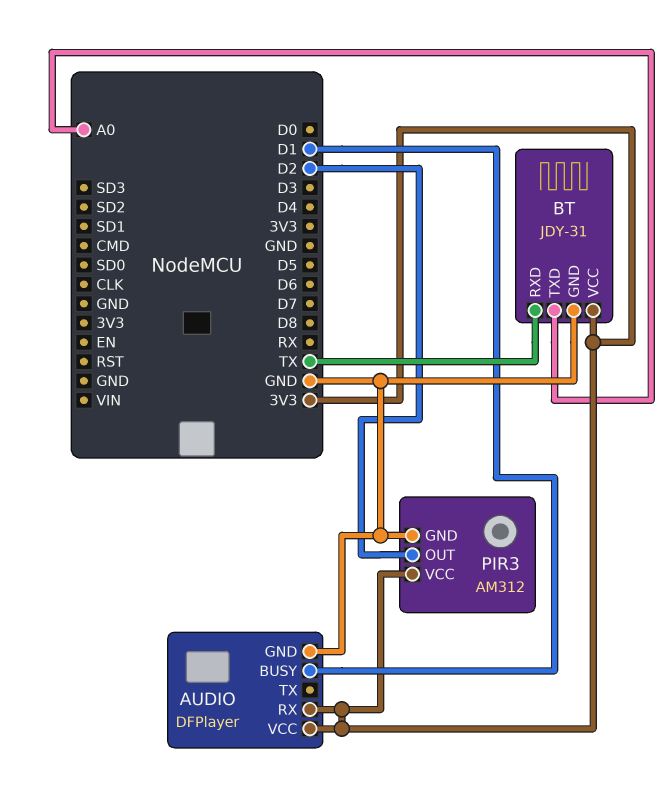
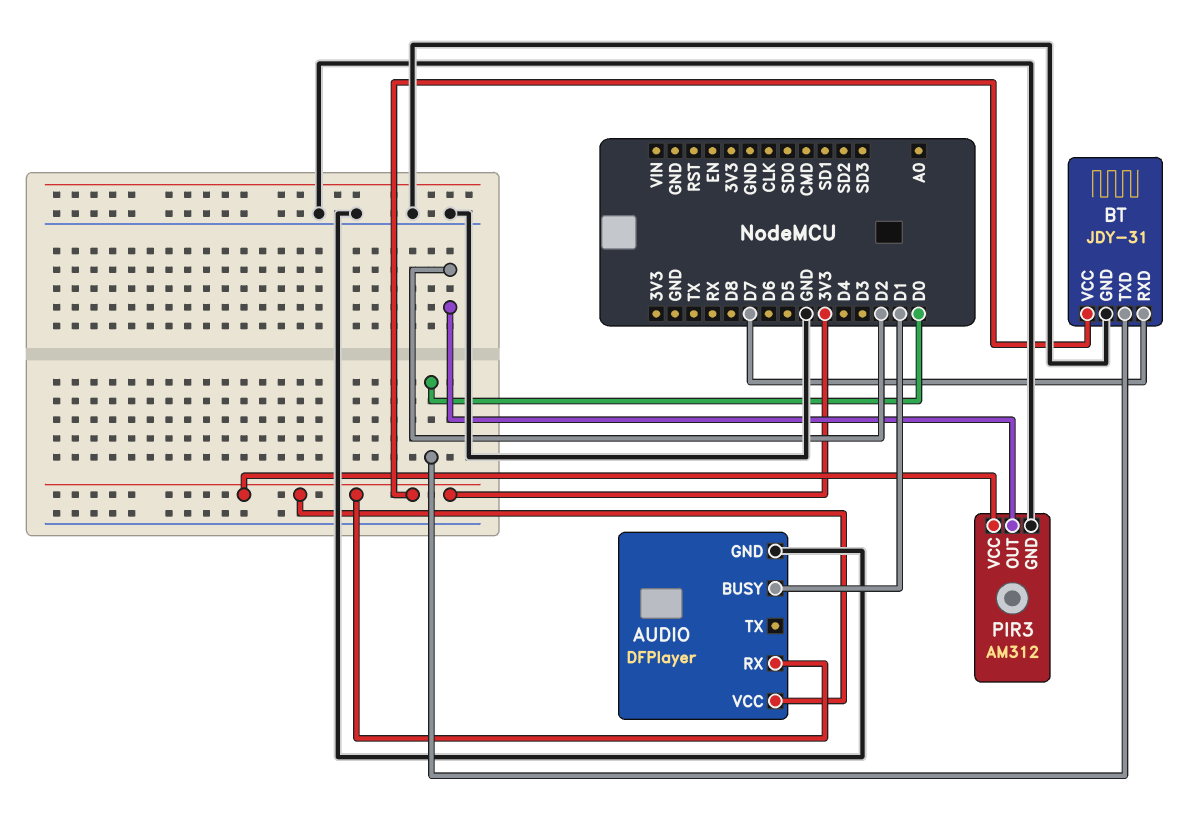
BT pin RXD: TX -> D7
BT pin TXD: A0 -> D0

